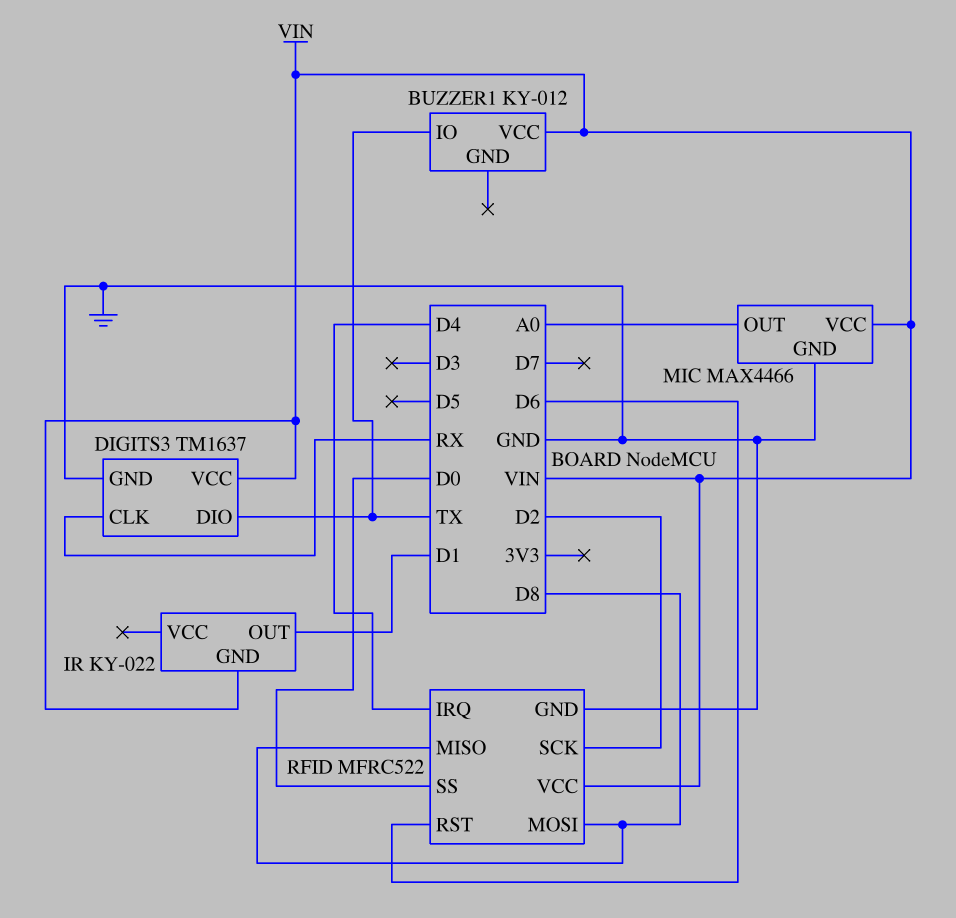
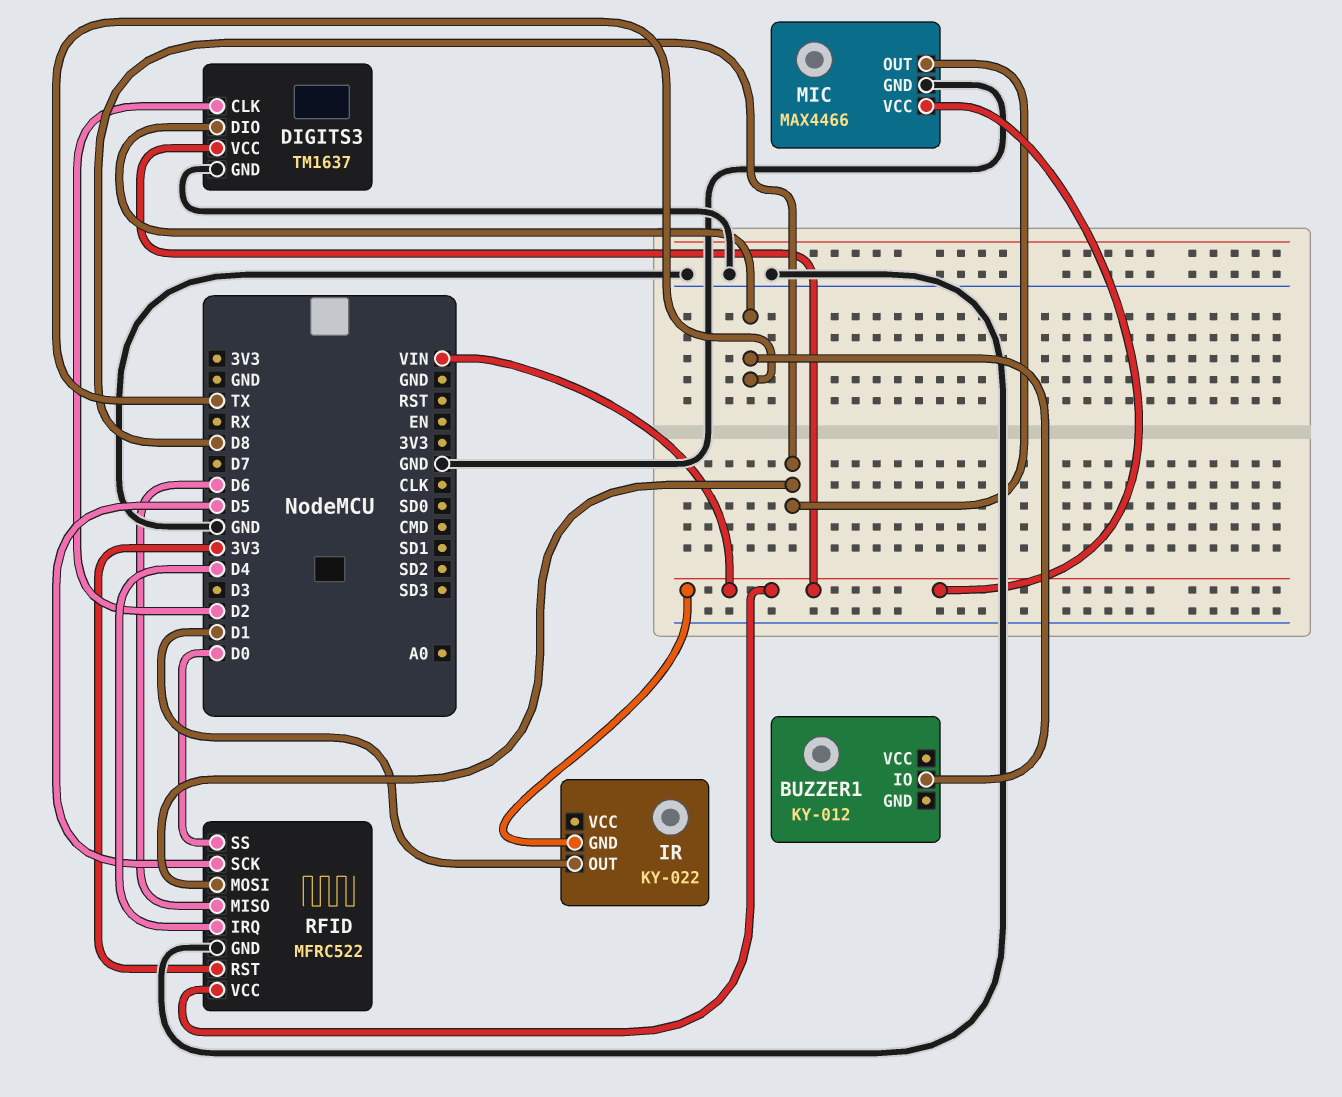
BUZZER1 pin VCC: VIN -> none
DIGITS3 pin CLK: RX -> D2
MIC pin OUT: A0 -> D8
RFID pin MISO: D8 -> D6
RFID pin RST: D6 -> 3V3
RFID pin SCK: D2 -> D5

